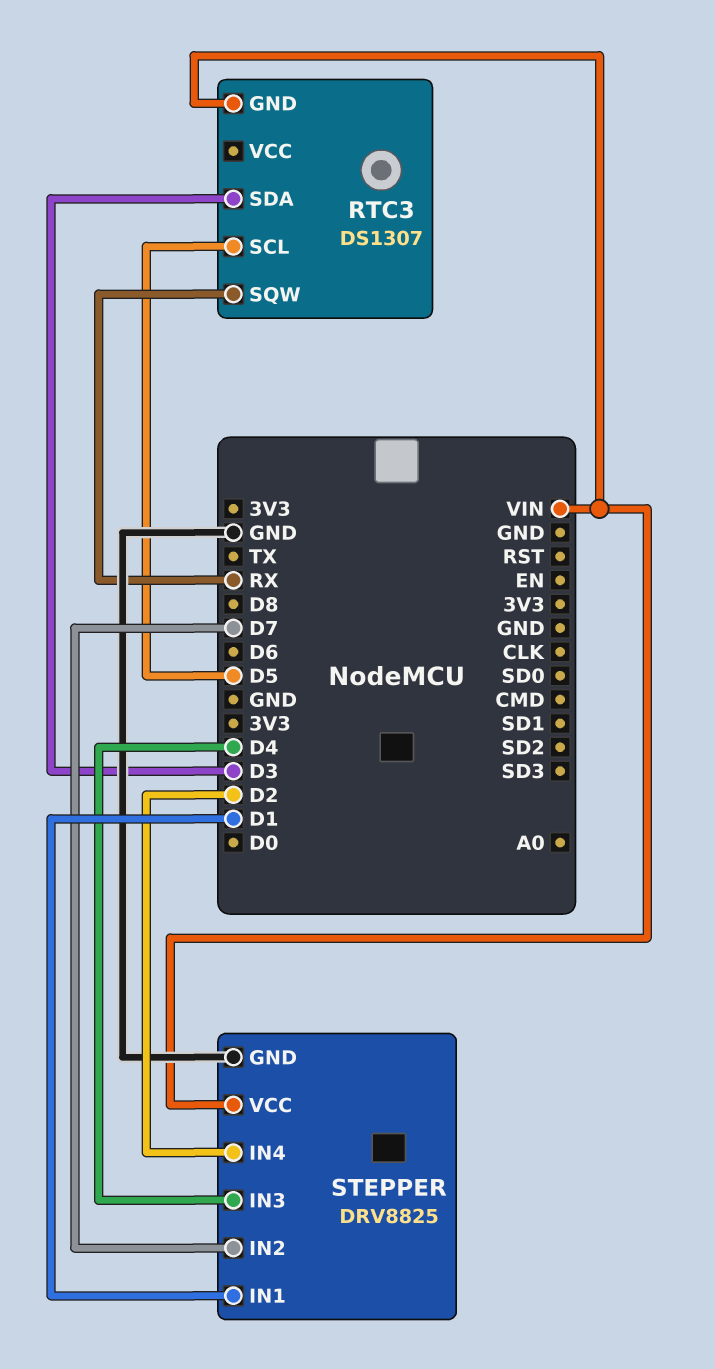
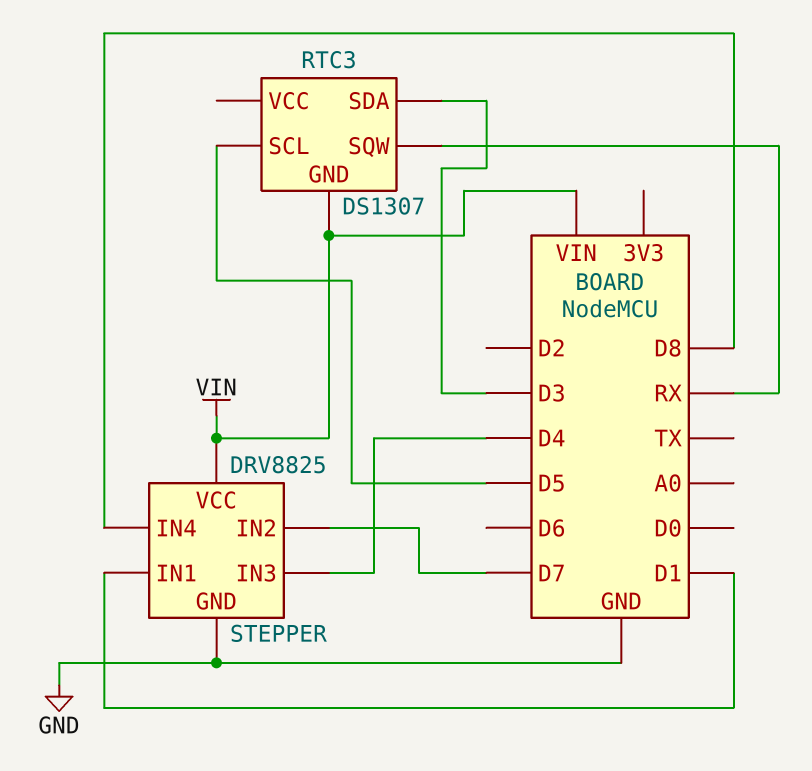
STEPPER pin IN4: D2 -> D8

